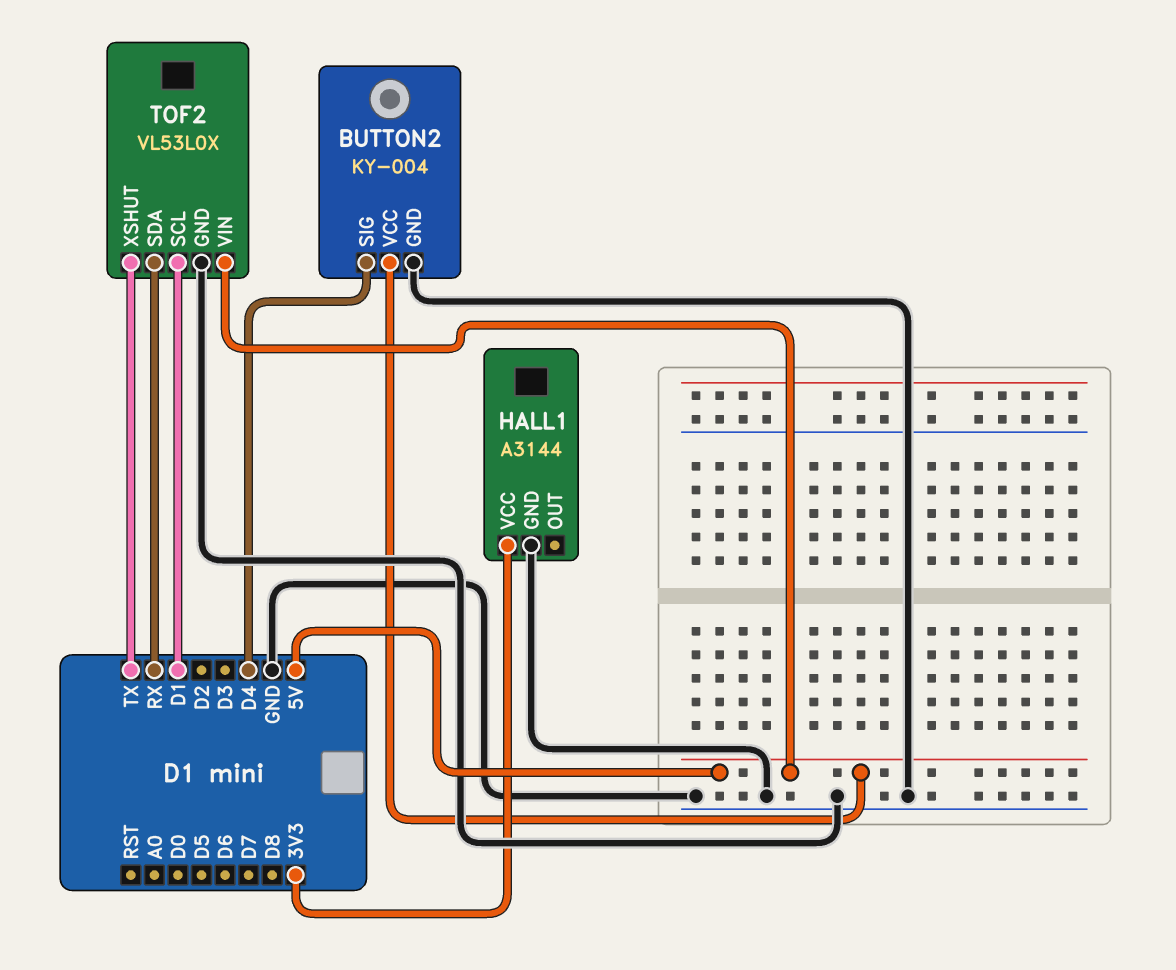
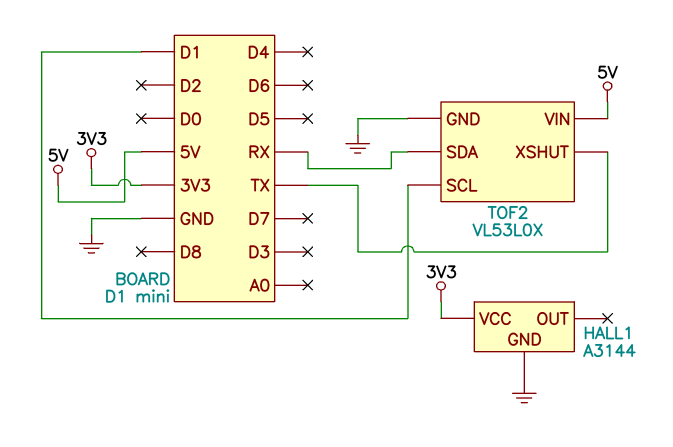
BUTTON2: KY-004 -> none
BUTTON2 pin GND: GND -> none
BUTTON2 pin SIG: D4 -> none
BUTTON2 pin VCC: 5V -> none

